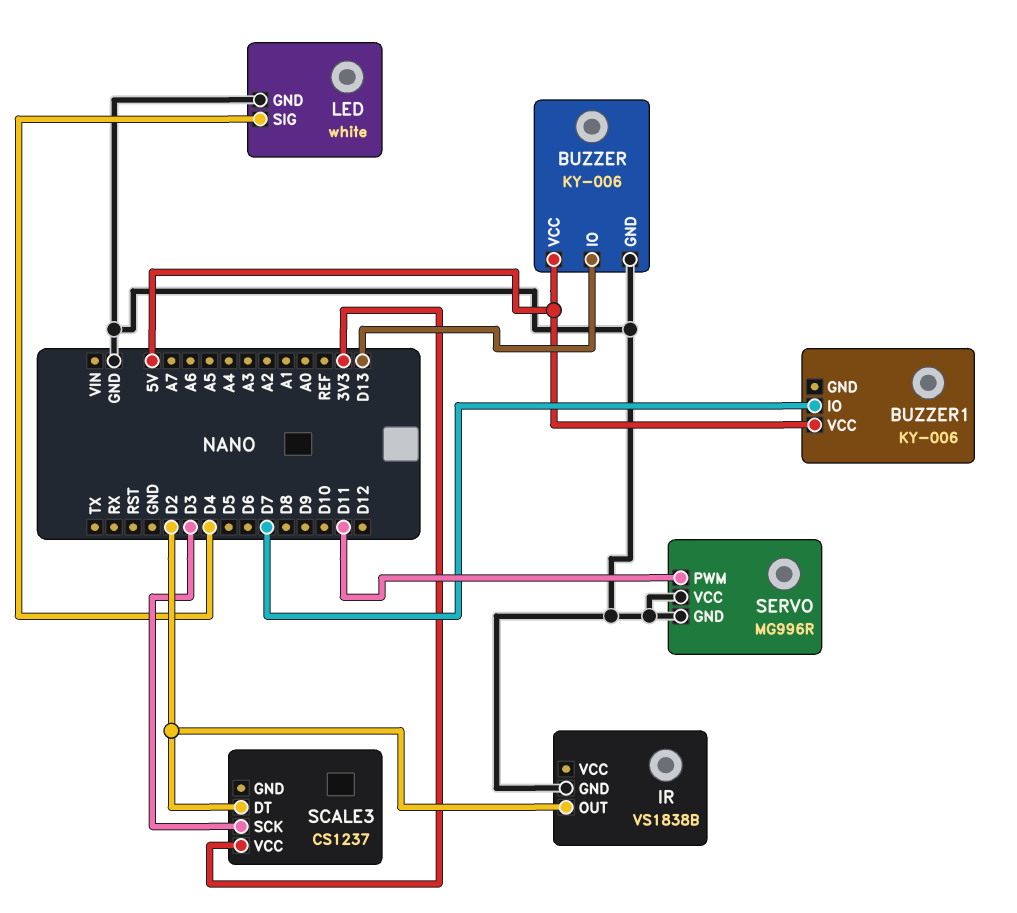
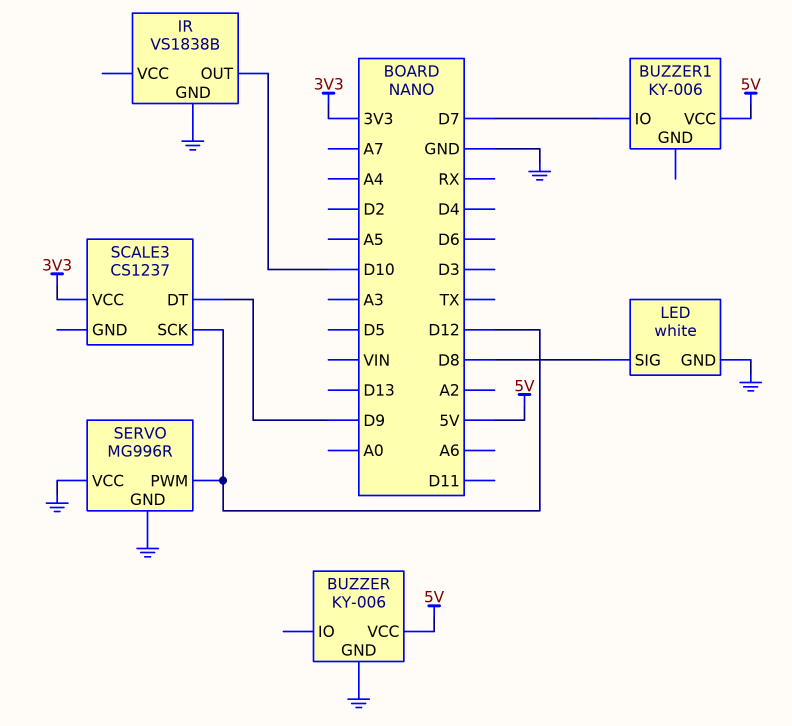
BUZZER pin IO: D13 -> none
IR pin OUT: D2 -> D10
LED pin SIG: D4 -> D8
SCALE3 pin DT: D2 -> D9
SCALE3 pin SCK: D3 -> D12
SERVO pin PWM: D11 -> D12

